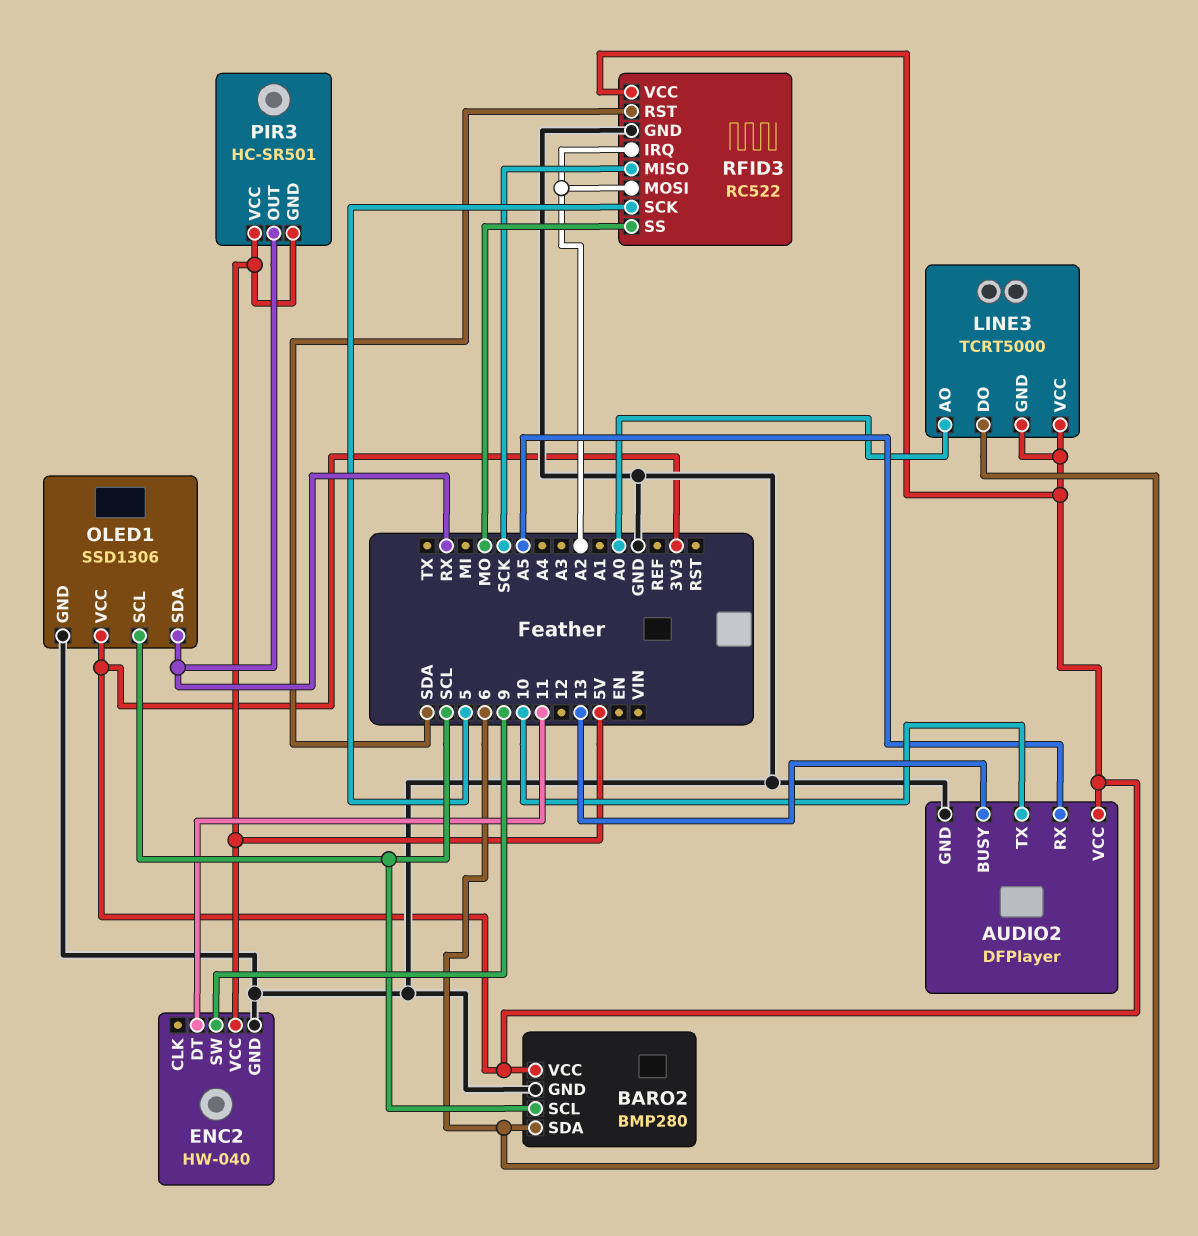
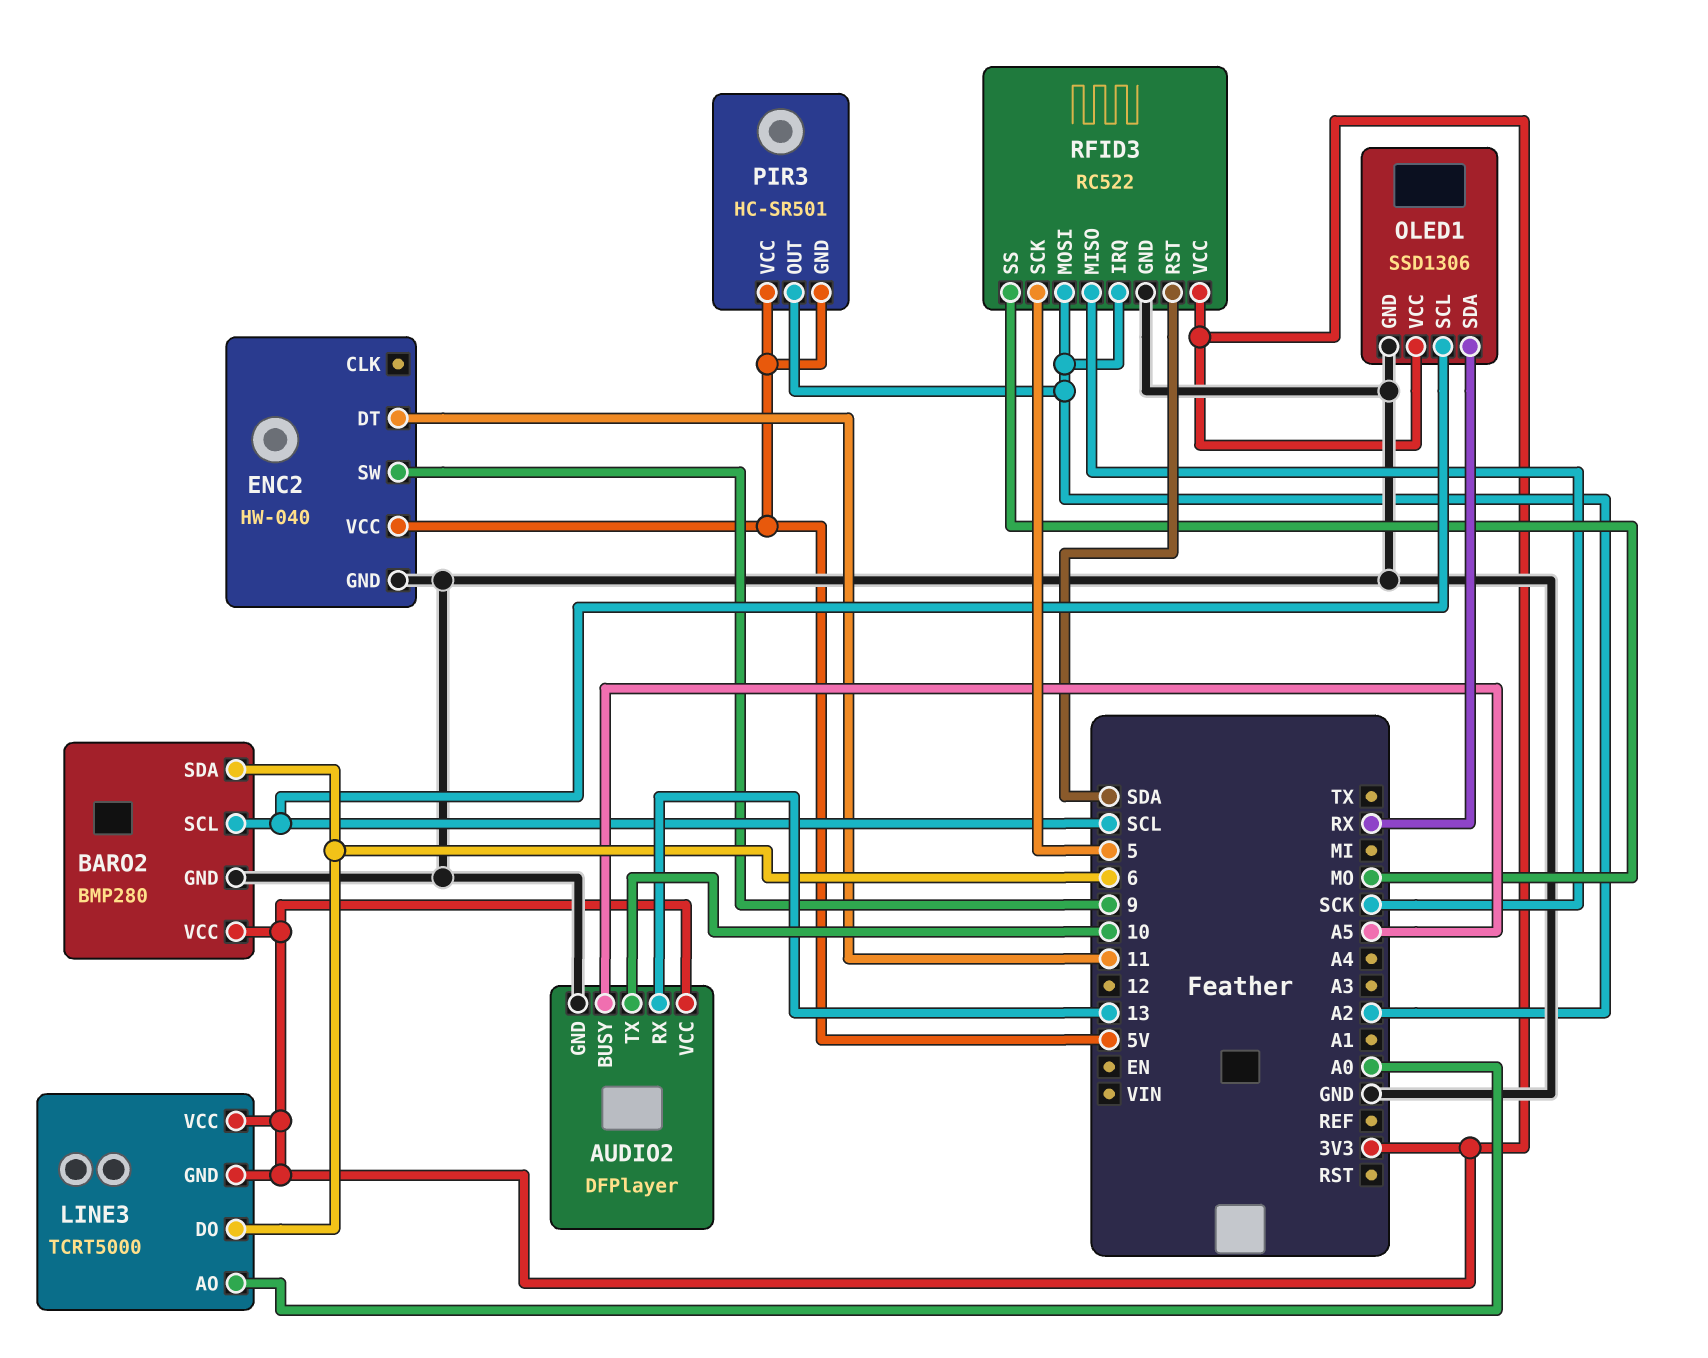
AUDIO2 pin BUSY: 13 -> A5
AUDIO2 pin RX: A5 -> 13
PIR3 pin OUT: RX -> A2

